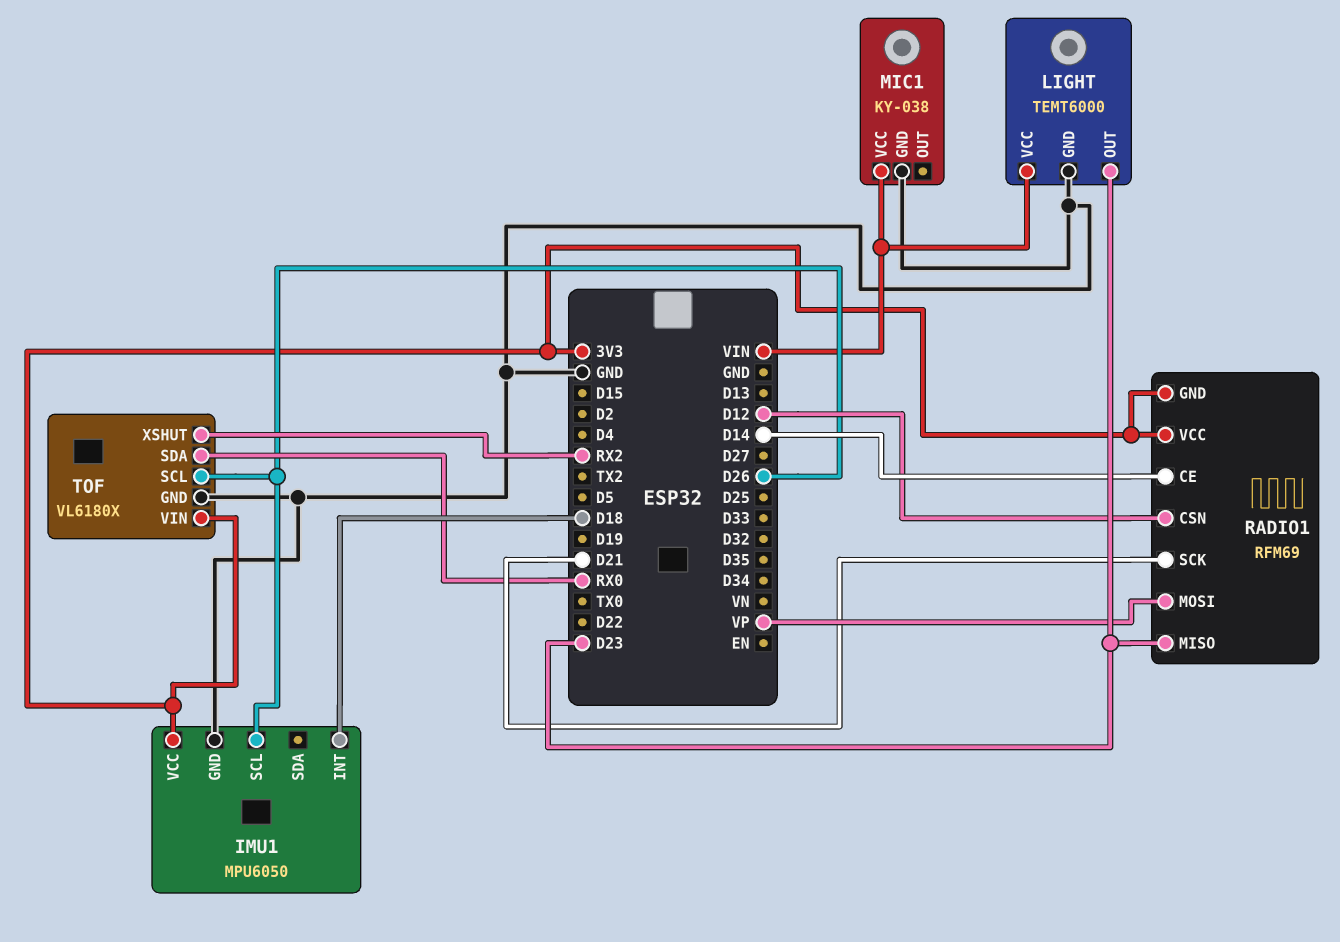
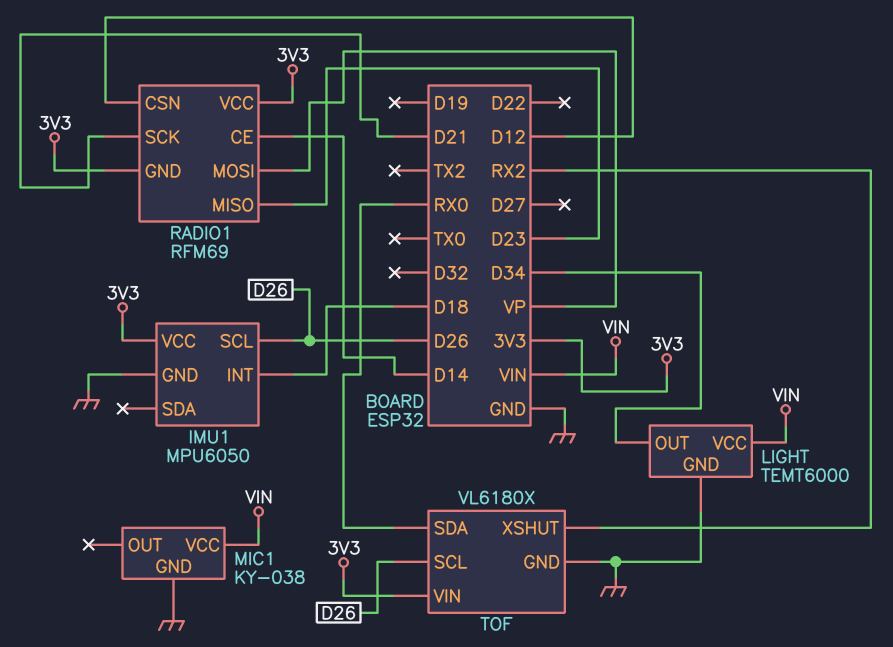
LIGHT pin OUT: D23 -> D34

